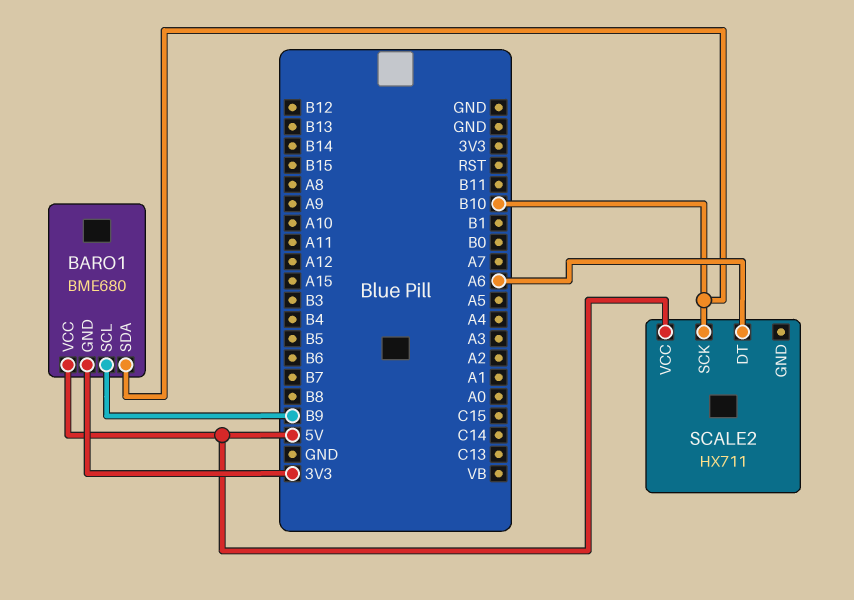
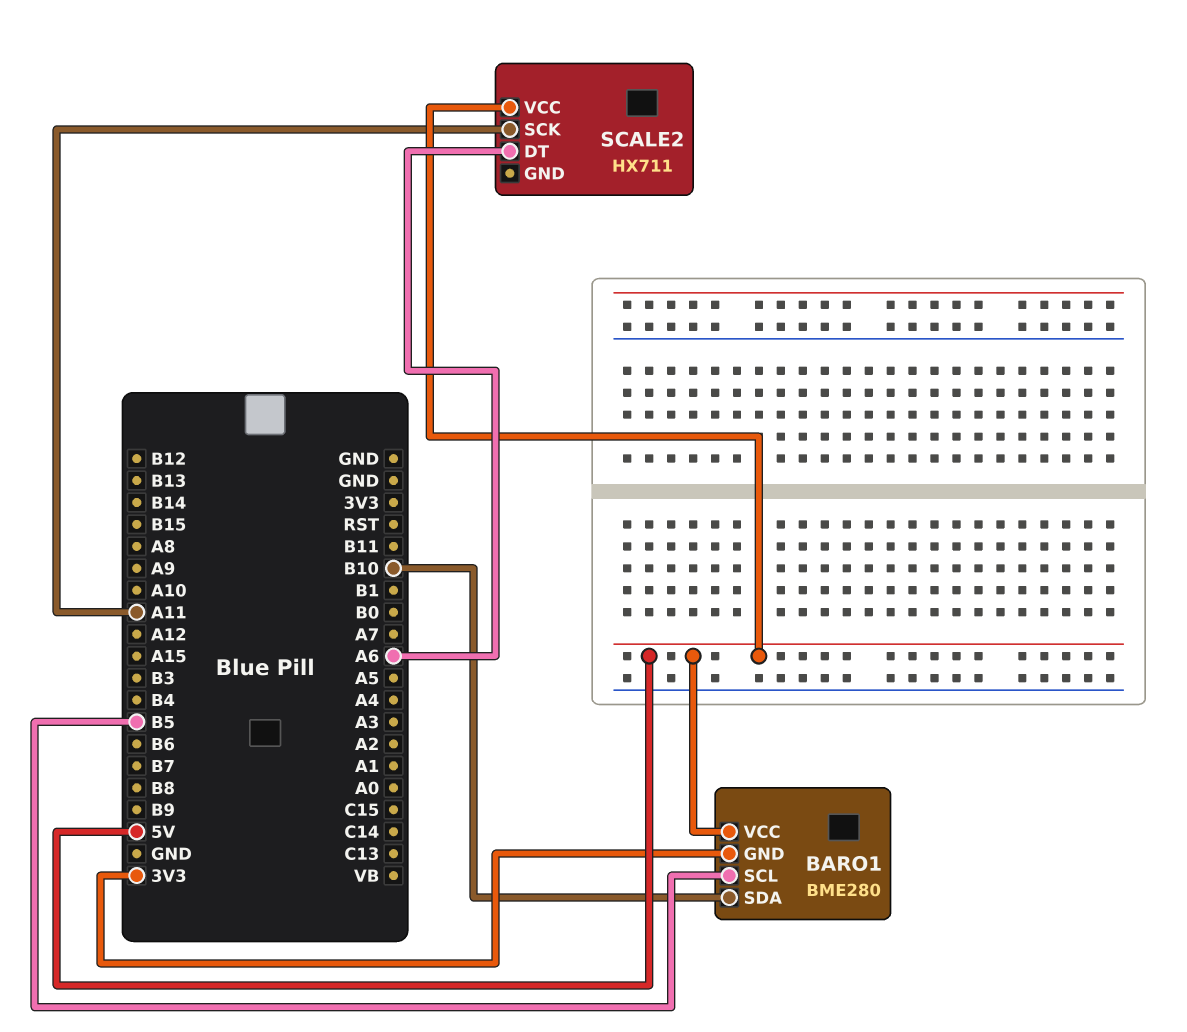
BARO1: BME680 -> BME280
BARO1 pin SCL: B9 -> B5
SCALE2 pin SCK: B10 -> A11

